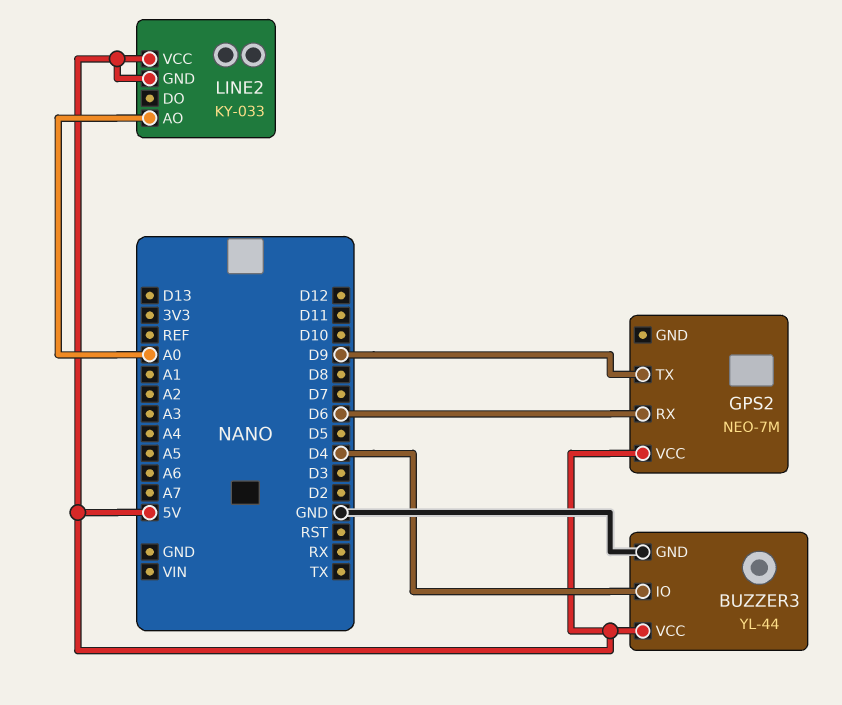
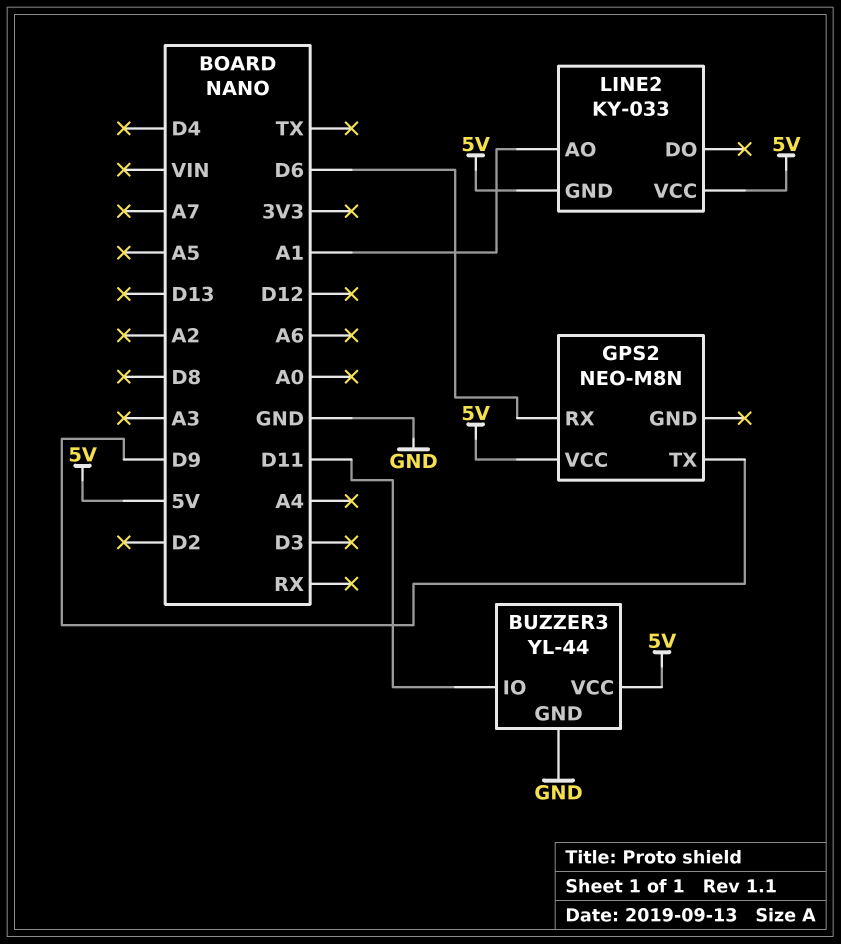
BUZZER3 pin IO: D4 -> D11
GPS2: NEO-7M -> NEO-M8N
LINE2 pin AO: A0 -> A1

